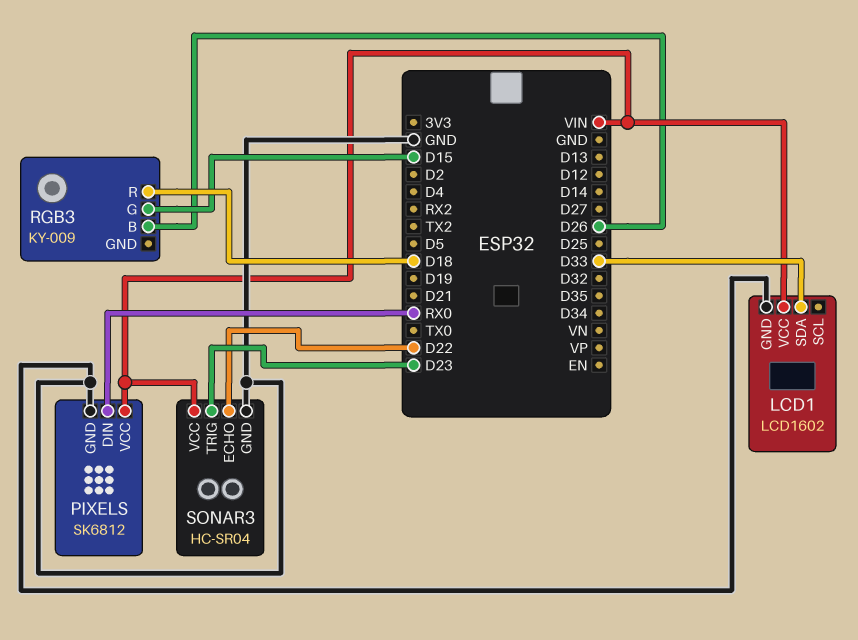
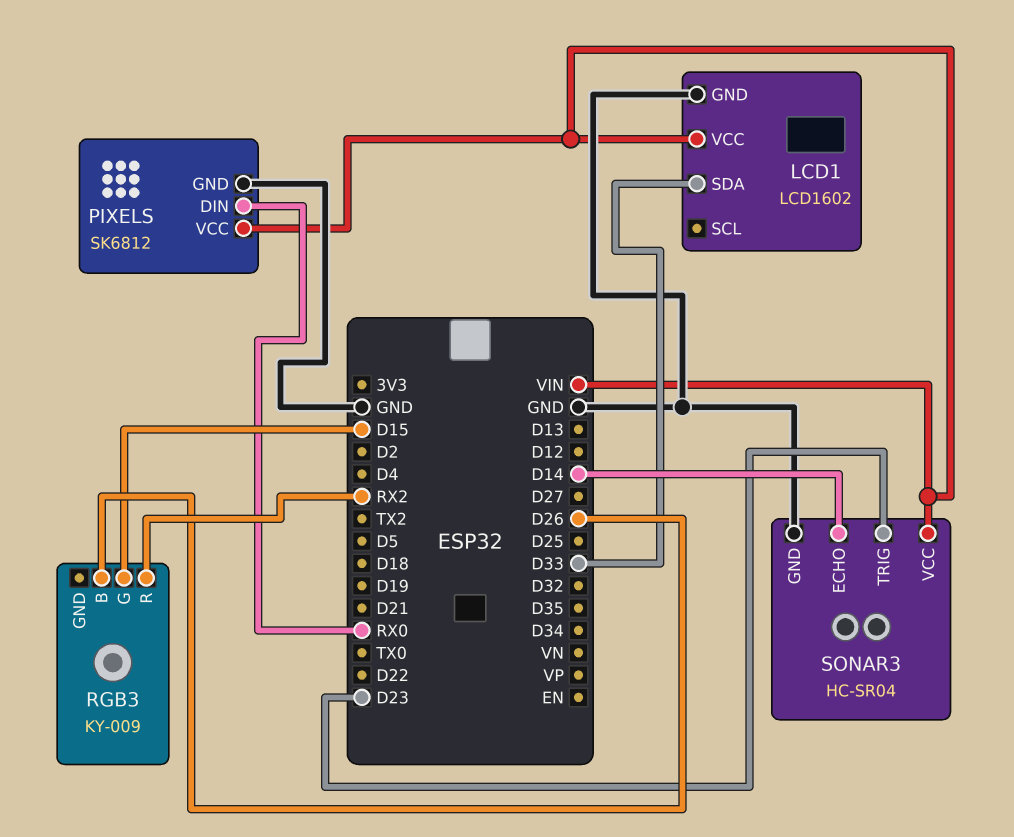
RGB3 pin R: D18 -> RX2
SONAR3 pin ECHO: D22 -> D14

